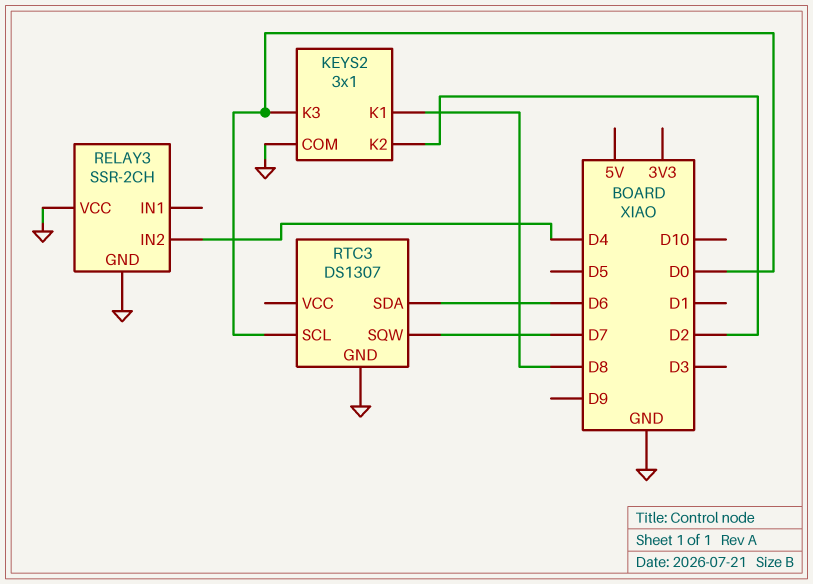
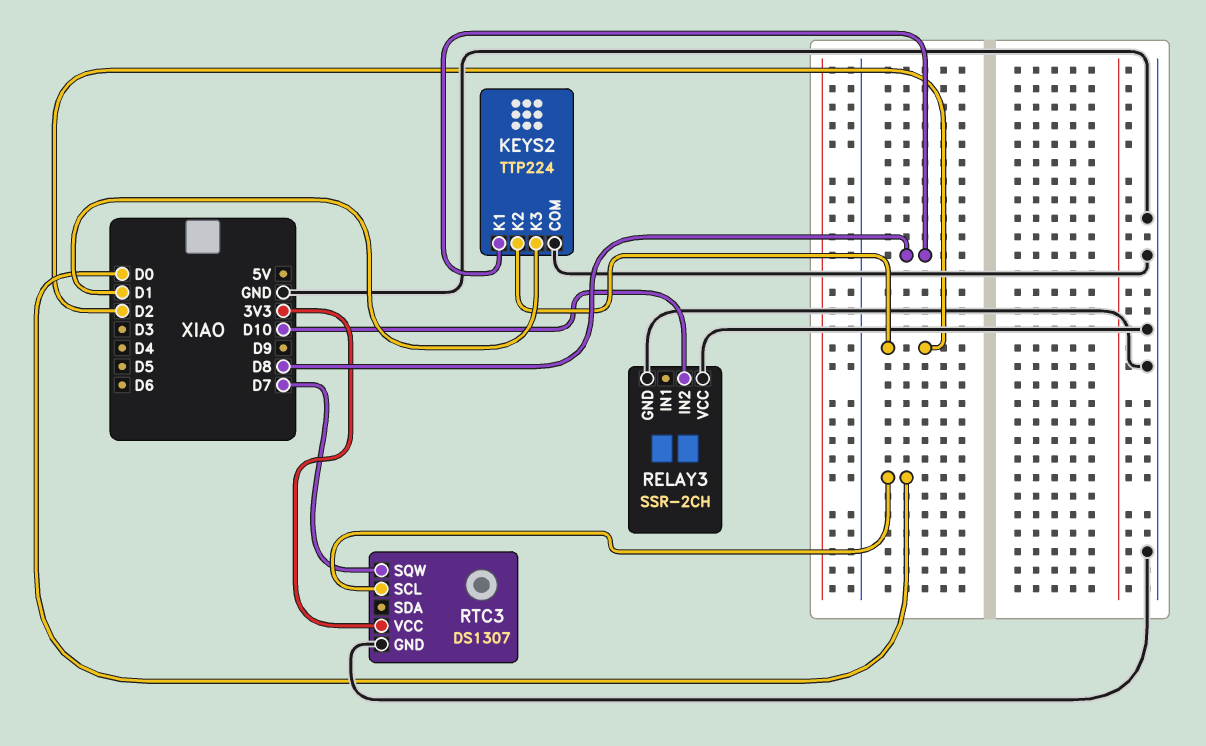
KEYS2: 3x1 -> TTP224
KEYS2 pin K3: D0 -> D1
RELAY3 pin IN2: D4 -> D10
RTC3 pin SDA: D6 -> none
RTC3 pin VCC: none -> 3V3

